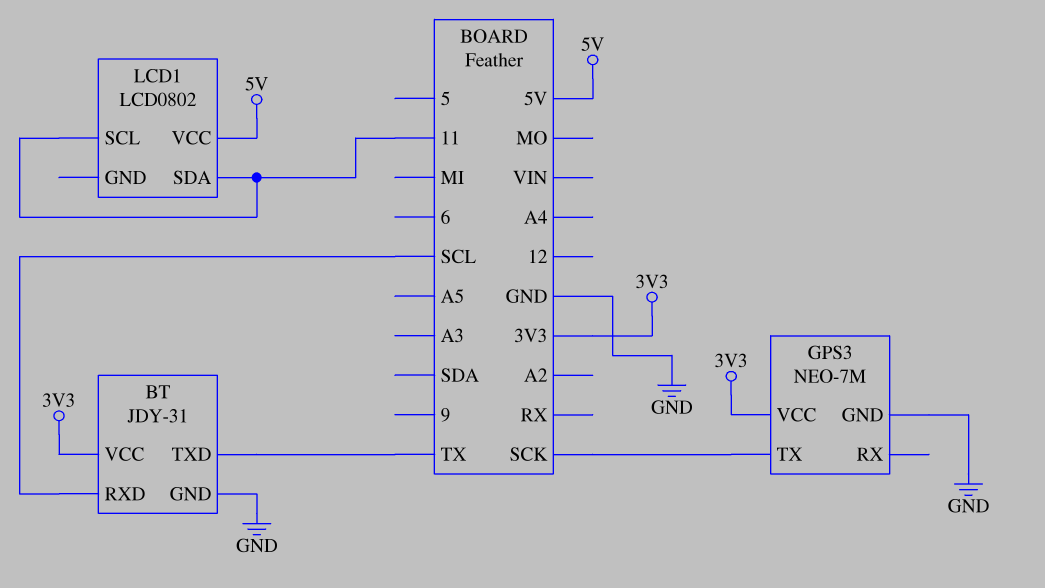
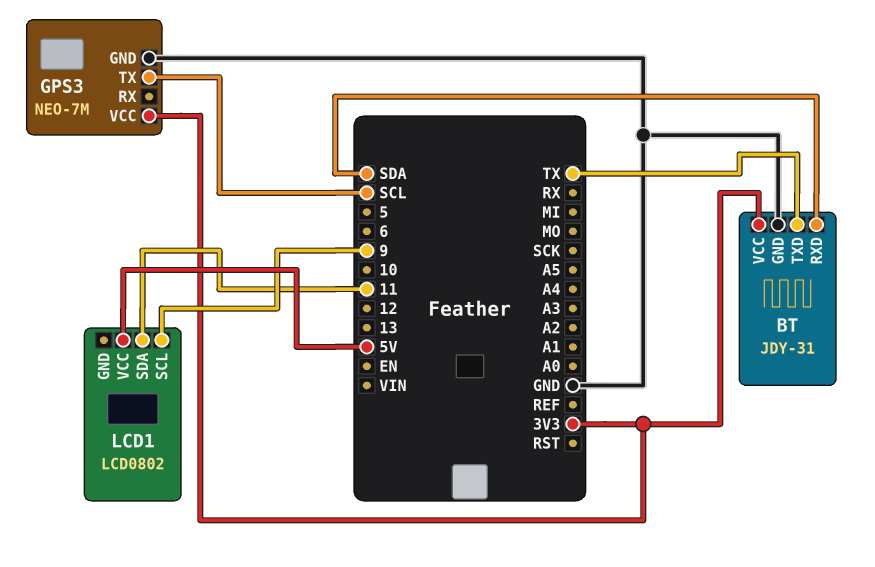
BT pin RXD: SCL -> SDA
GPS3 pin TX: SCK -> SCL
LCD1 pin SCL: 11 -> 9

